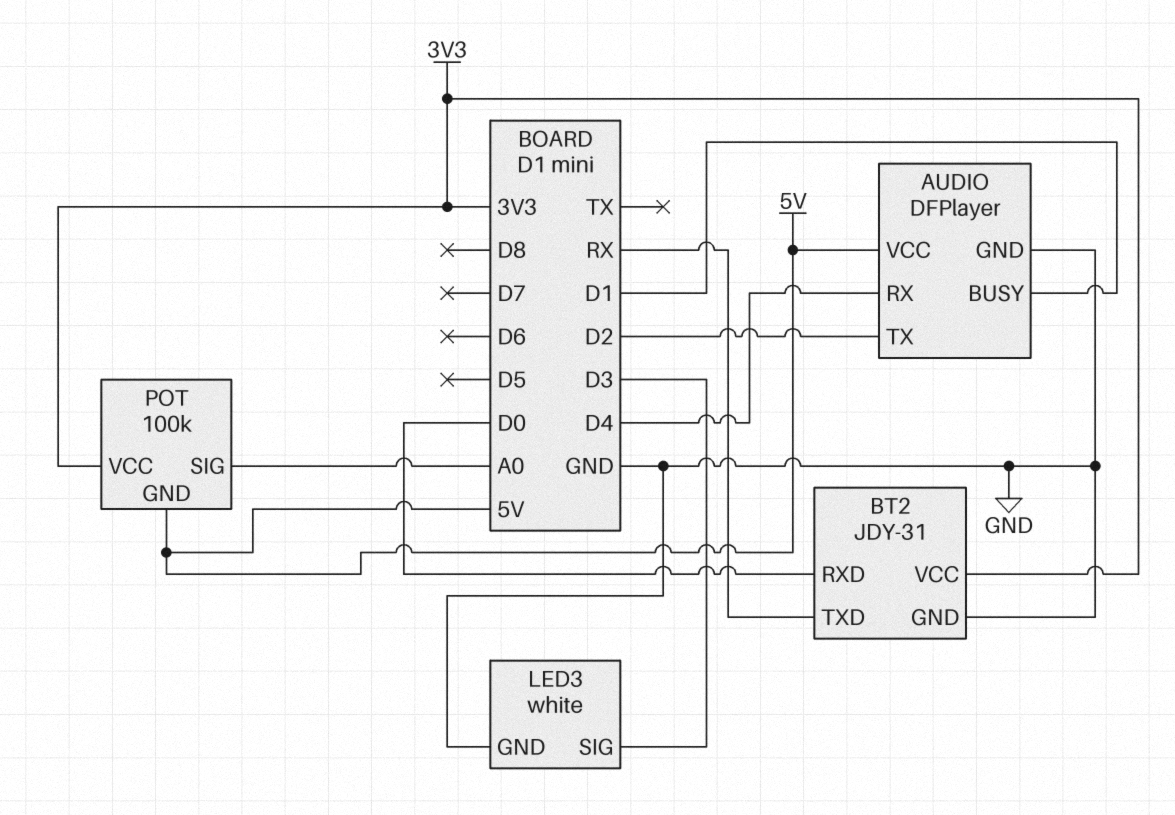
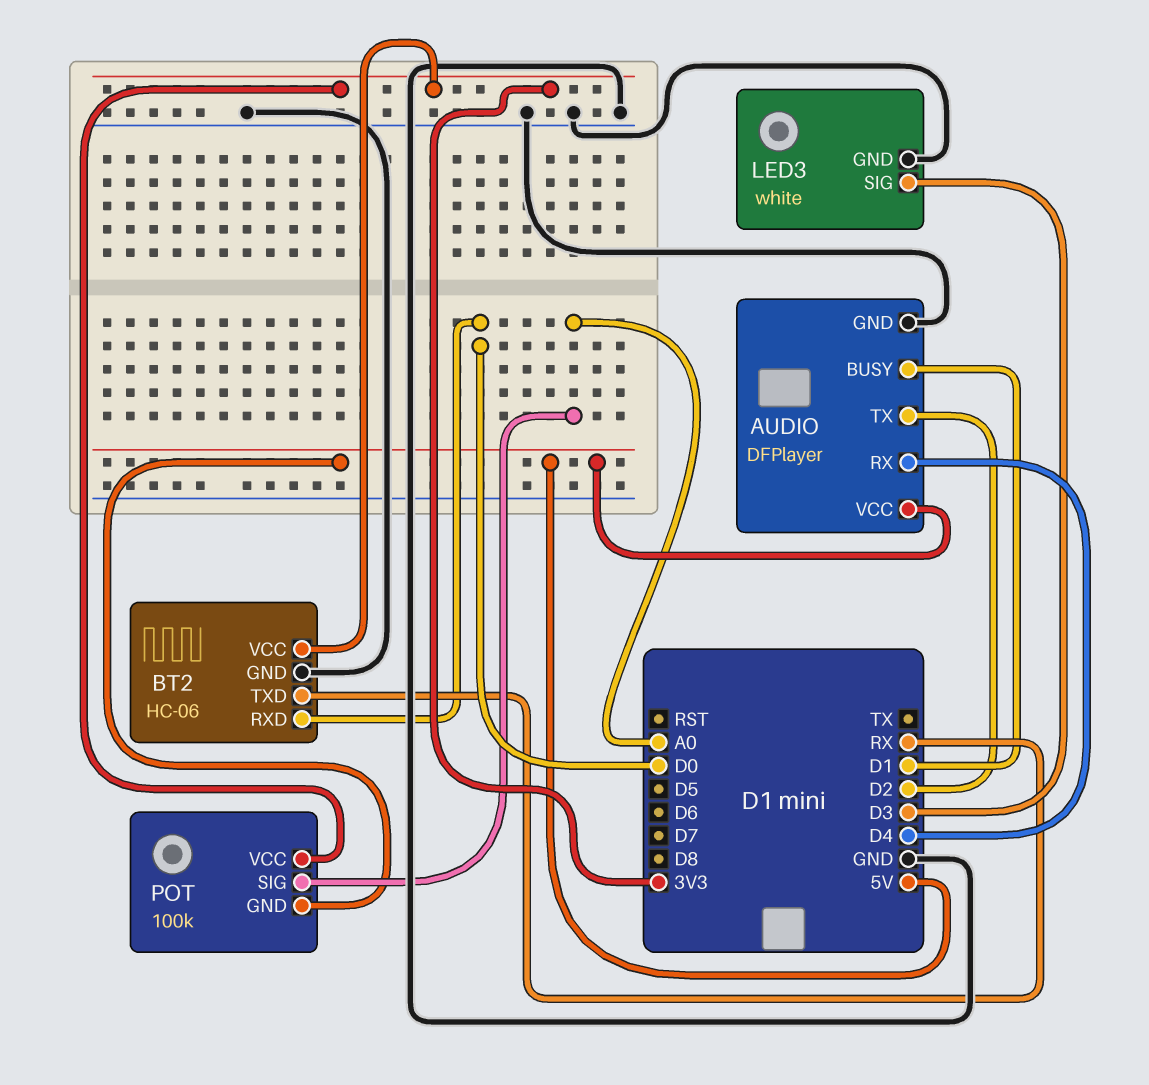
BT2: JDY-31 -> HC-06

